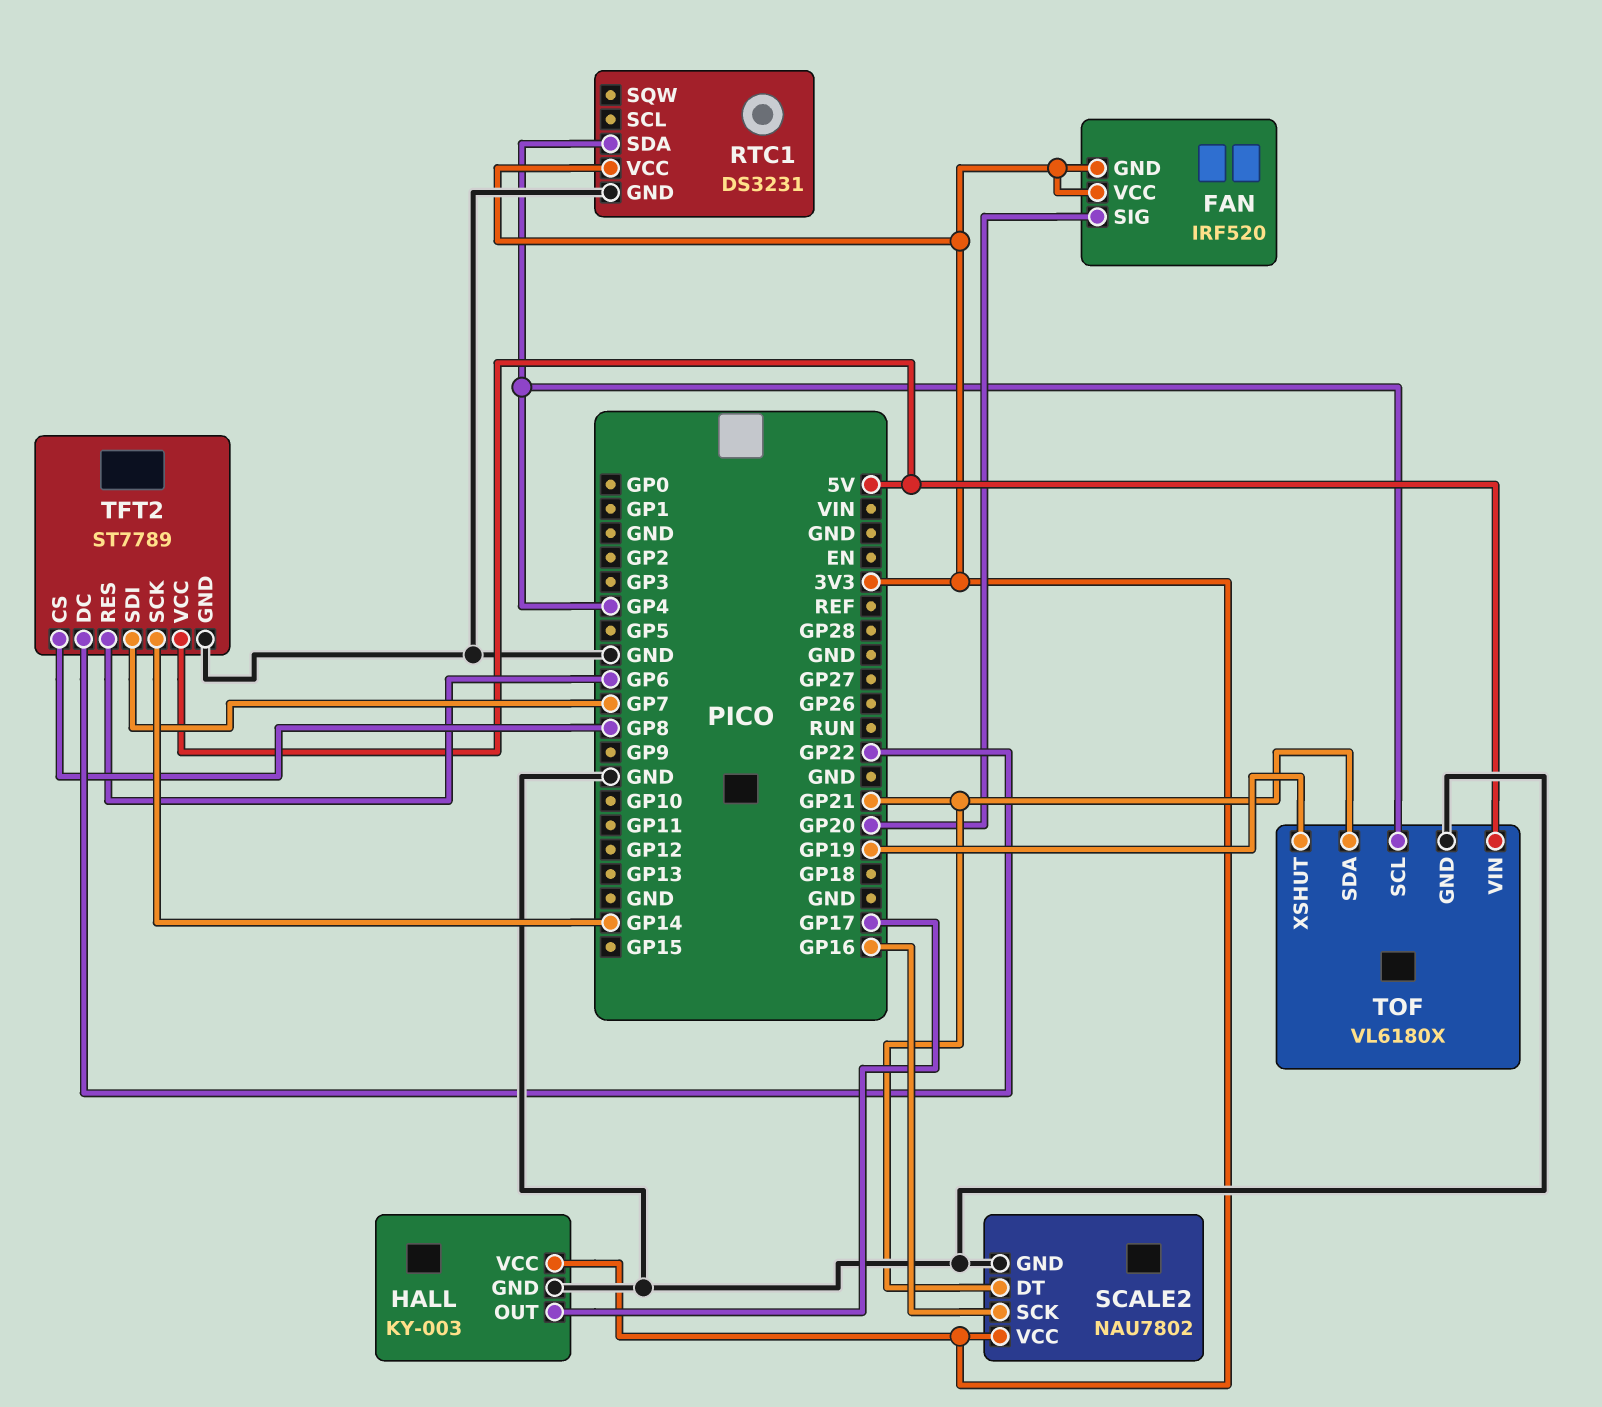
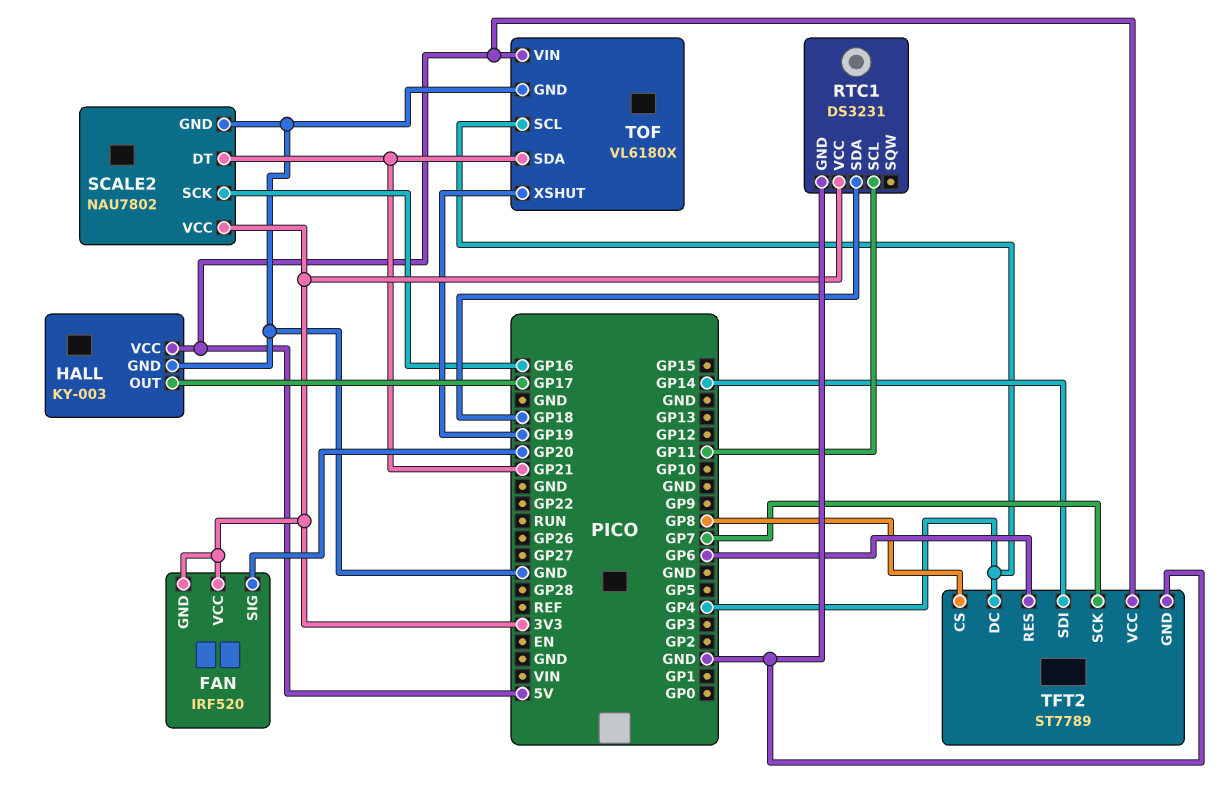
HALL pin VCC: 3V3 -> 5V
RTC1 pin SCL: none -> GP11
RTC1 pin SDA: GP4 -> GP18
TFT2 pin DC: GP22 -> GP4
TFT2 pin SCK: GP14 -> GP7
TFT2 pin SDI: GP7 -> GP14

